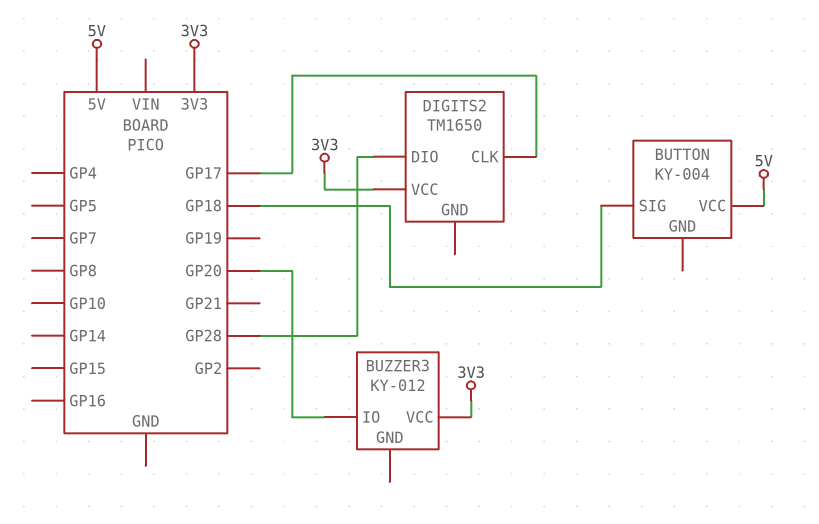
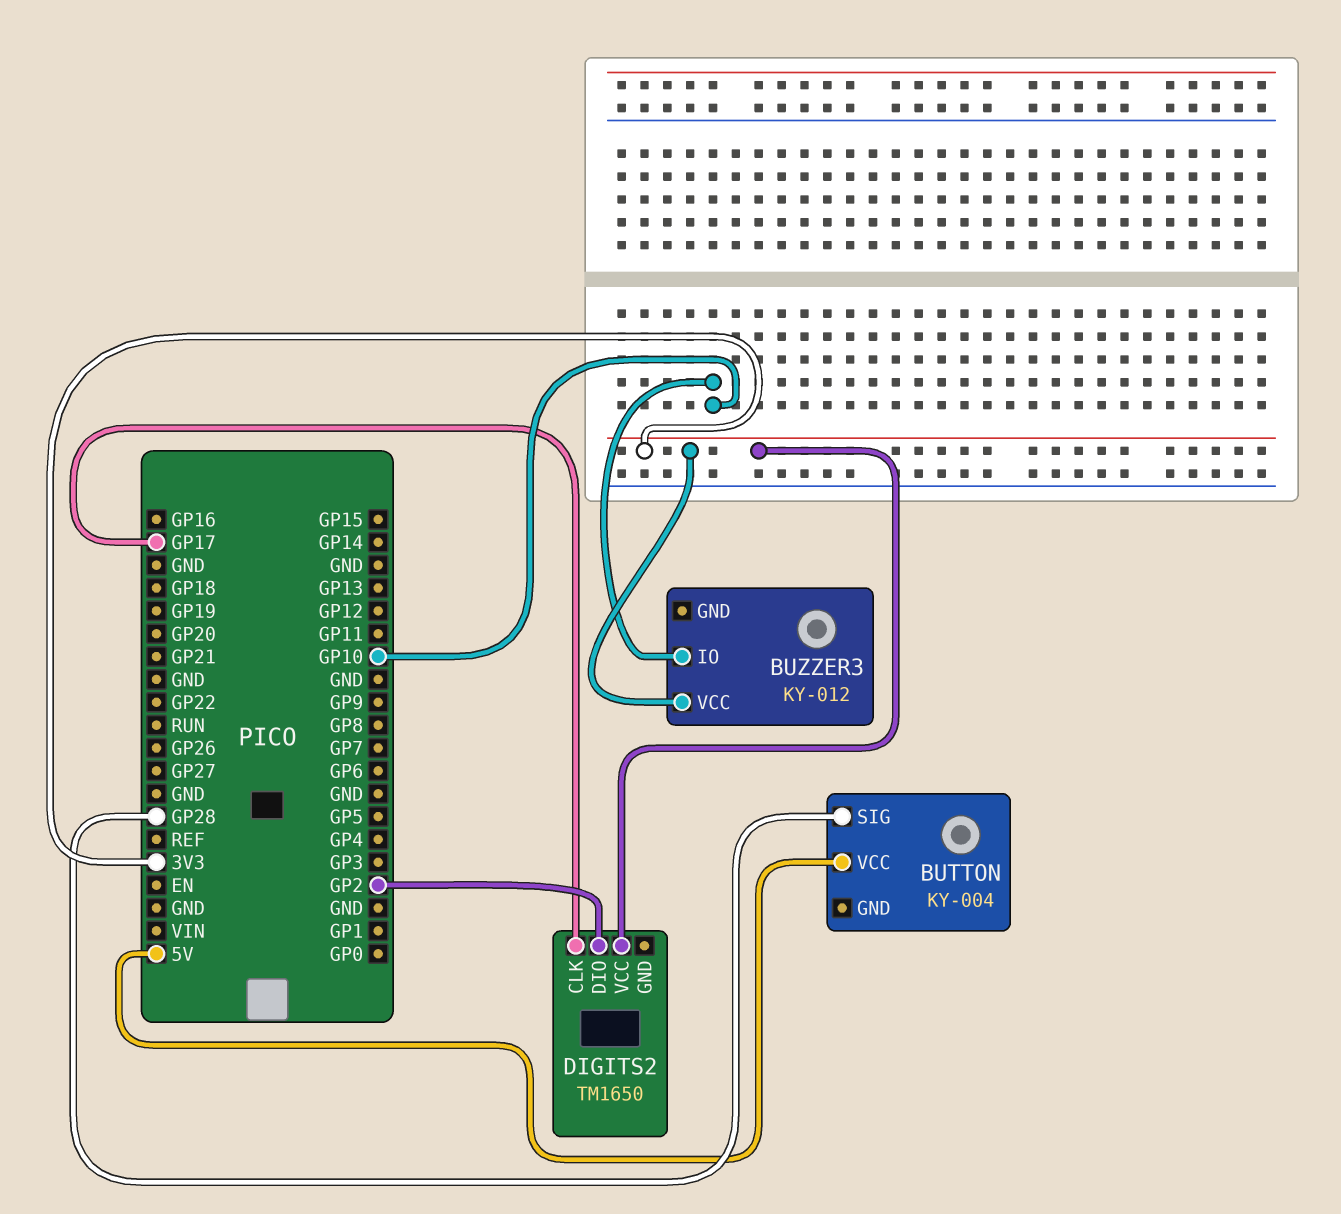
BUTTON pin SIG: GP18 -> GP28
BUZZER3 pin IO: GP20 -> GP10
DIGITS2 pin DIO: GP28 -> GP2

